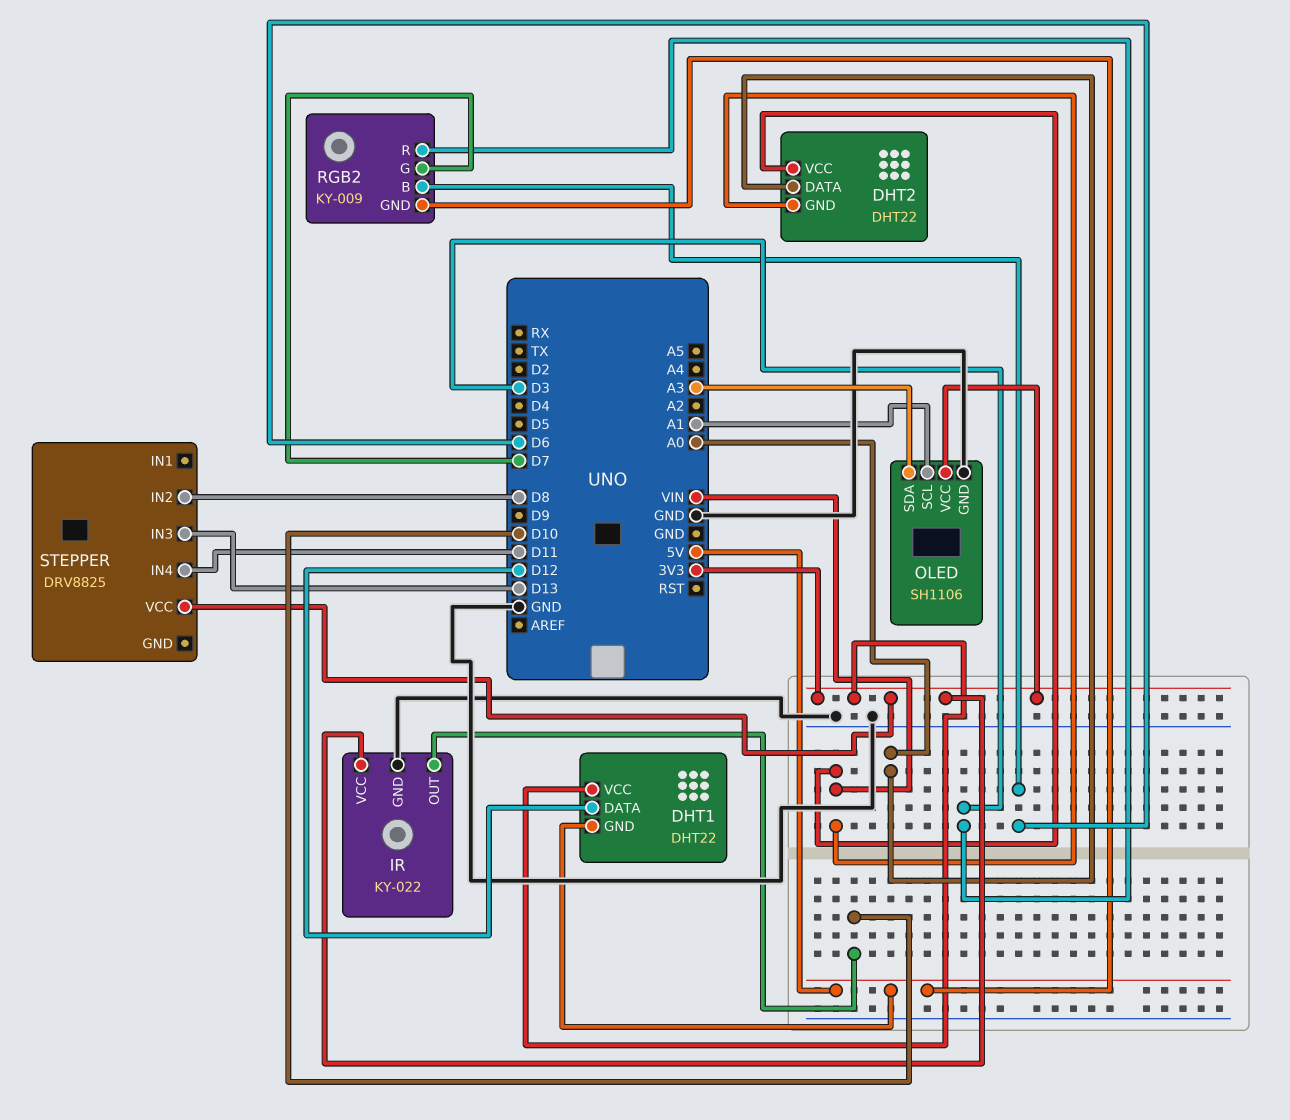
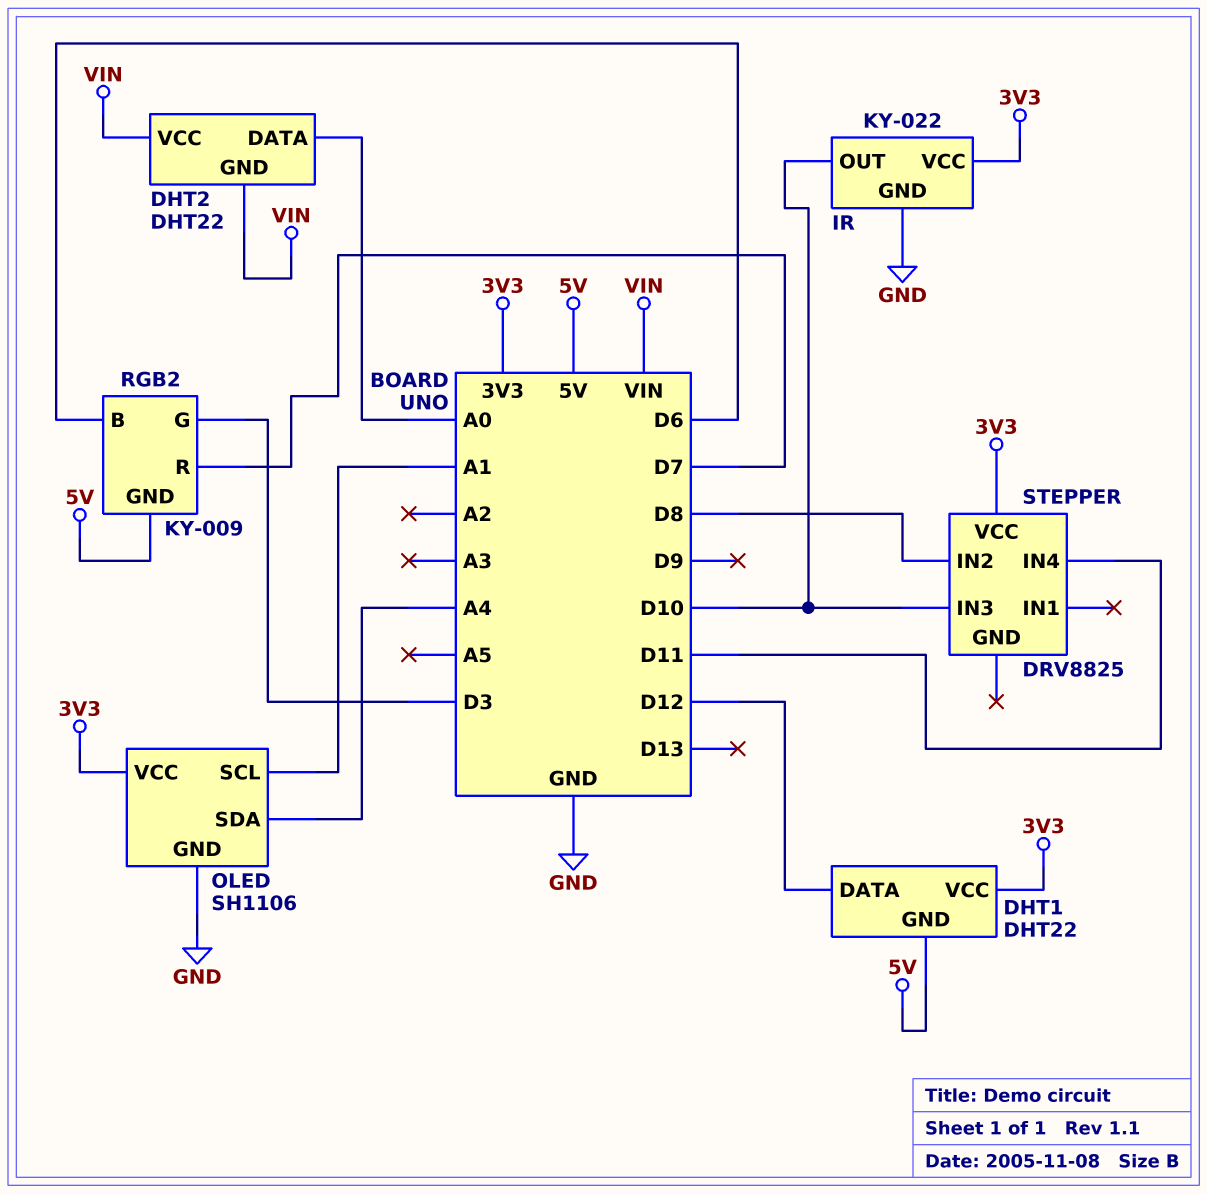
OLED pin SDA: A3 -> A4
RGB2 pin G: D7 -> D3
RGB2 pin R: D3 -> D7
STEPPER pin IN3: D13 -> D10

